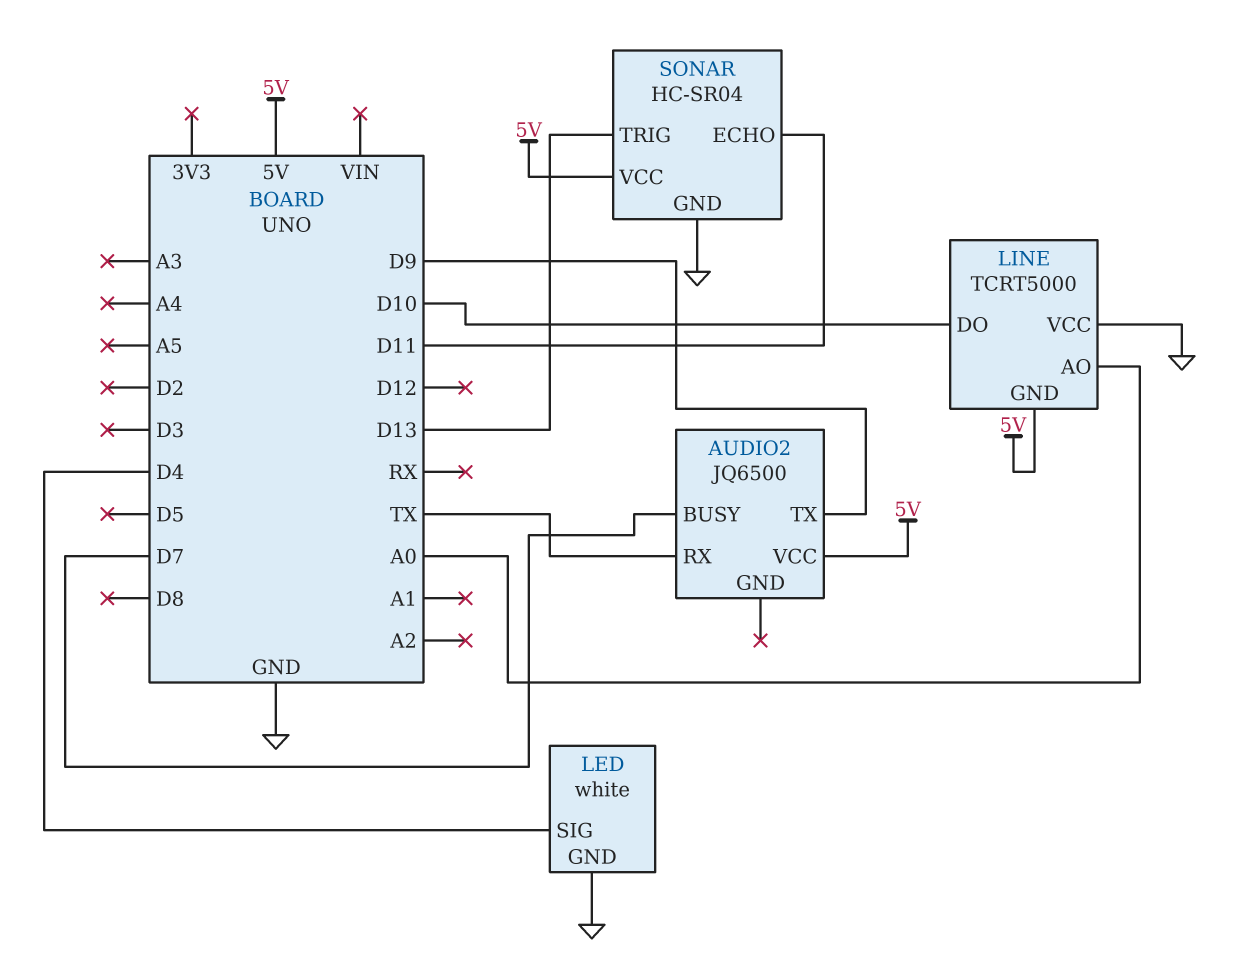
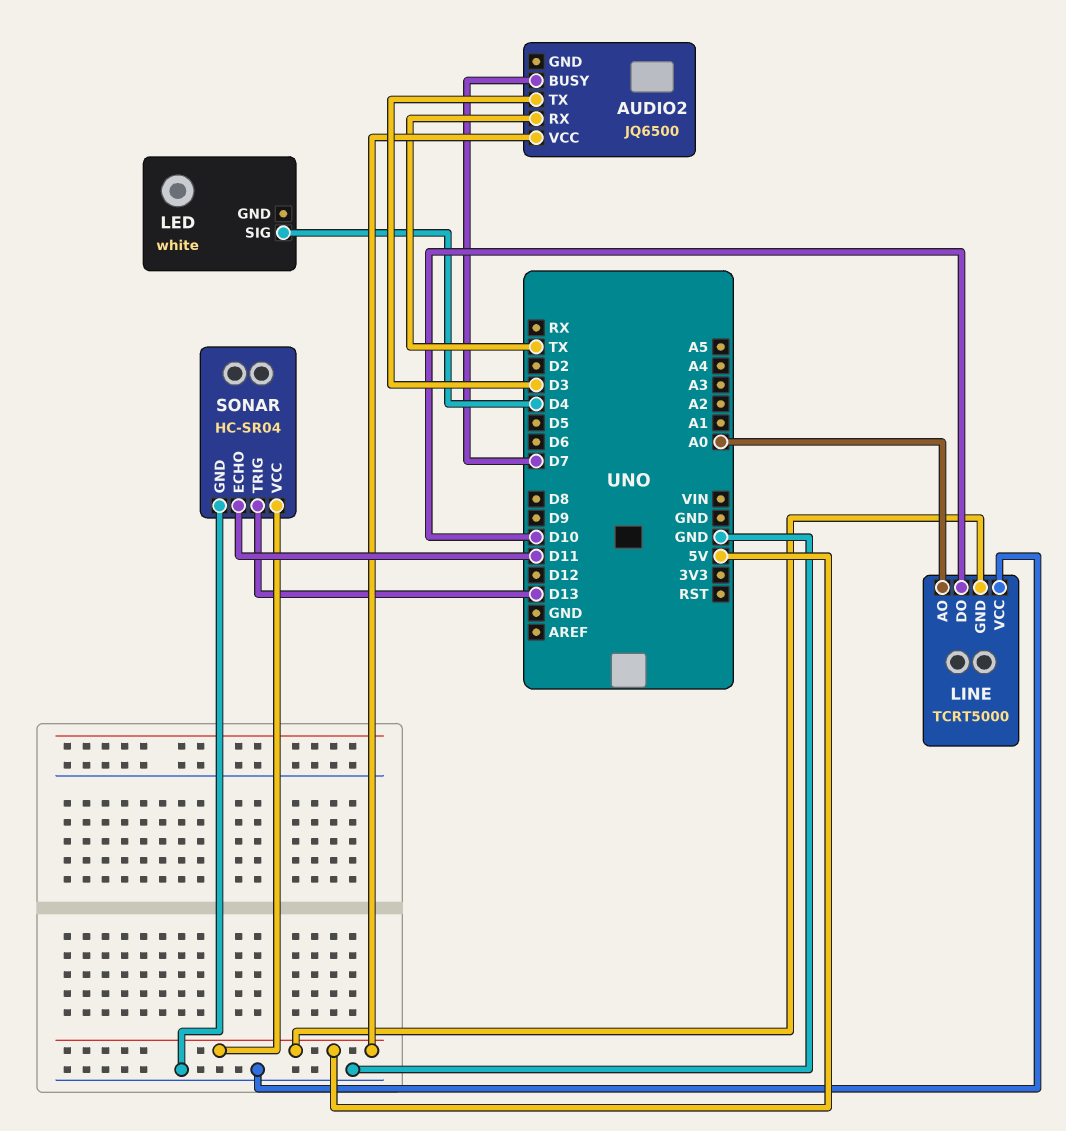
AUDIO2 pin TX: D9 -> D3
LED pin GND: GND -> none

